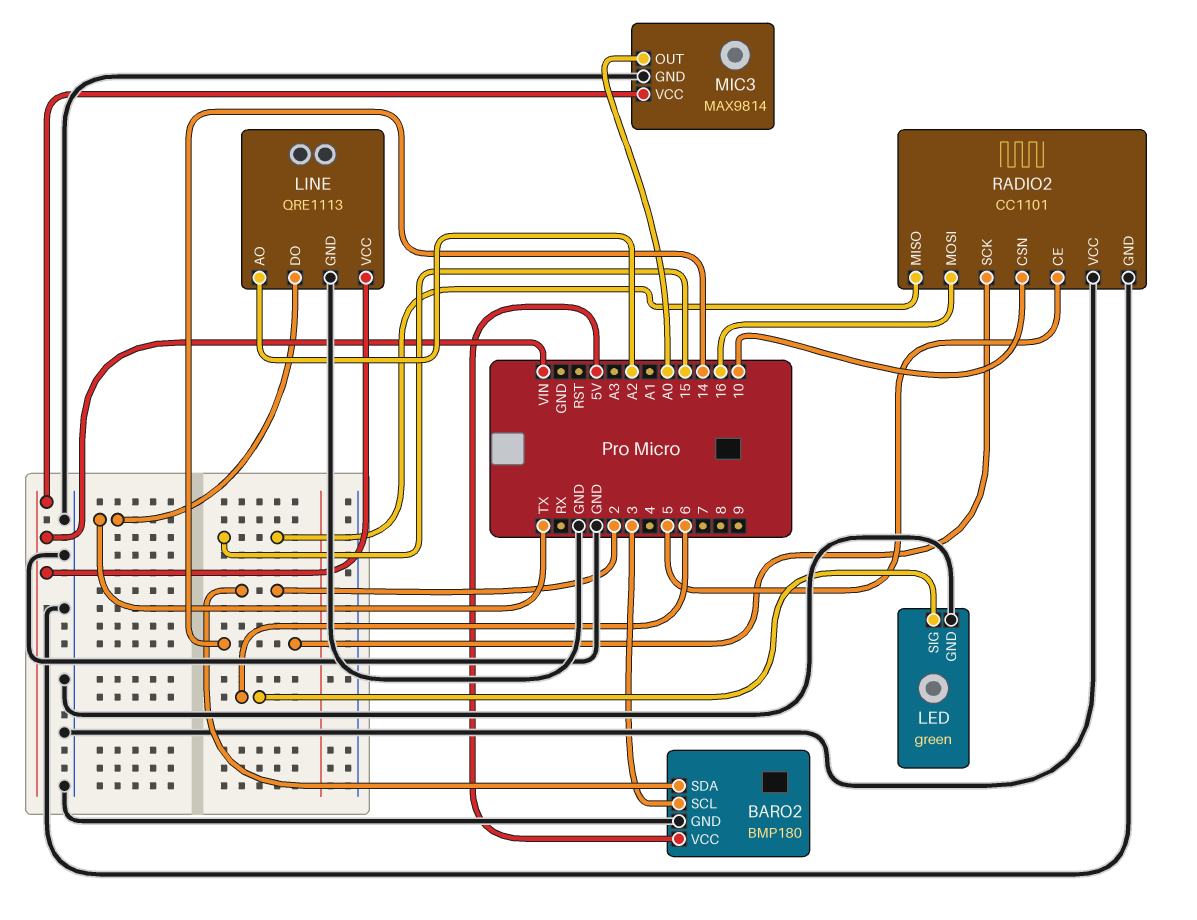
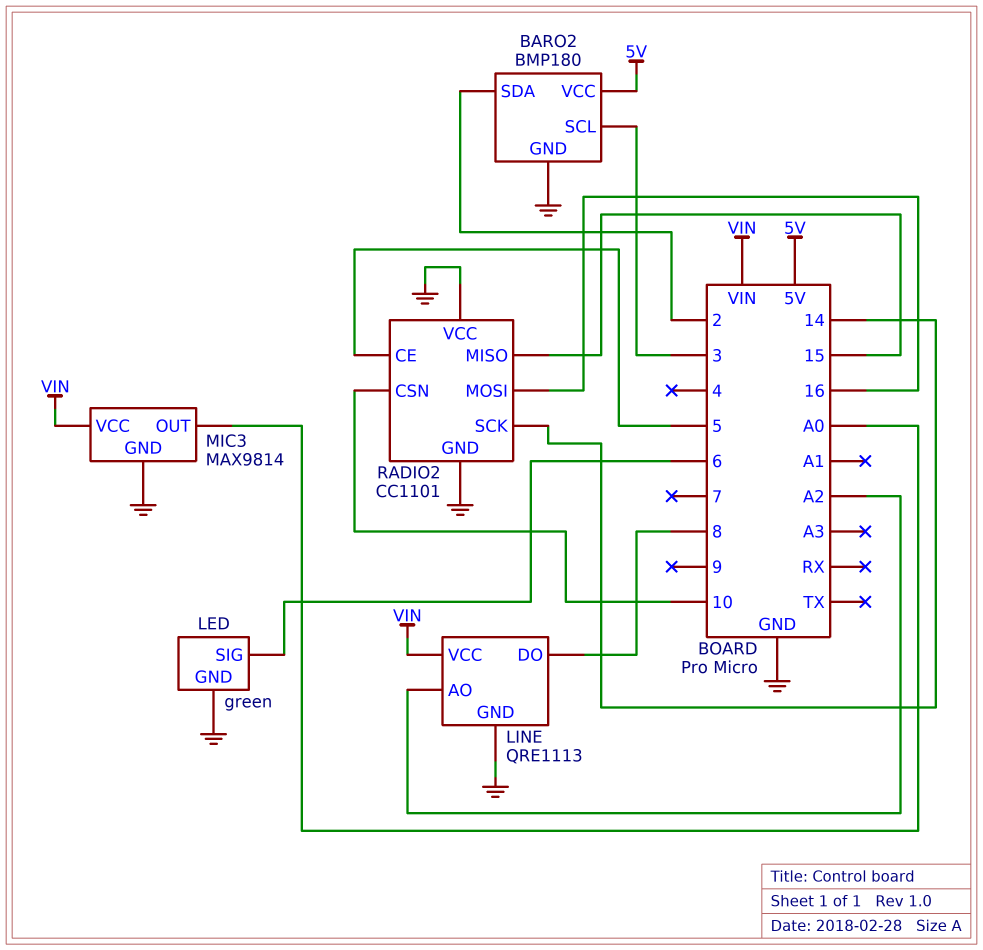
LINE pin DO: TX -> 8

